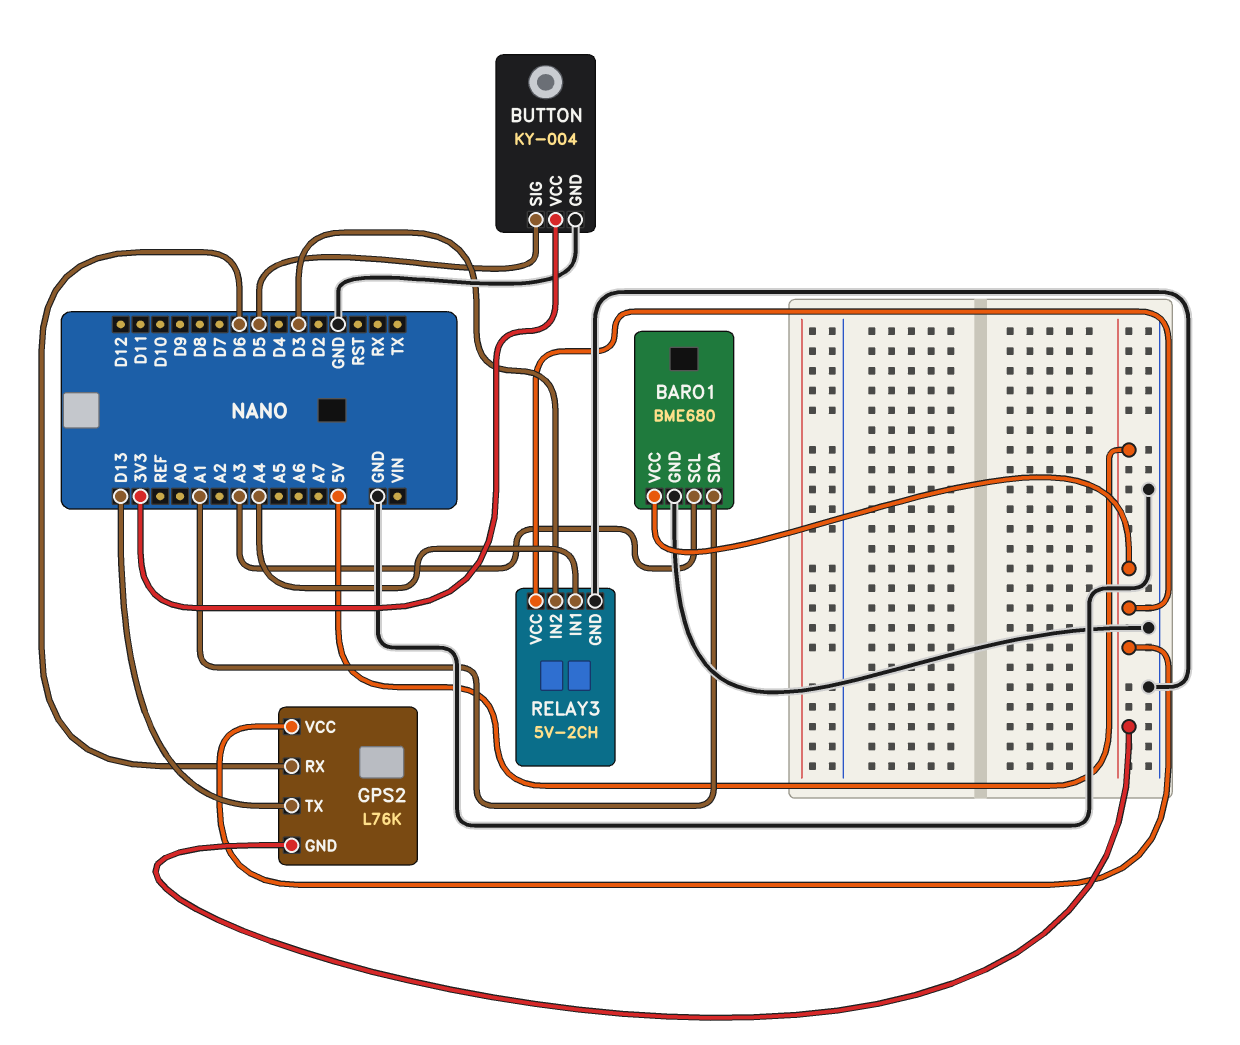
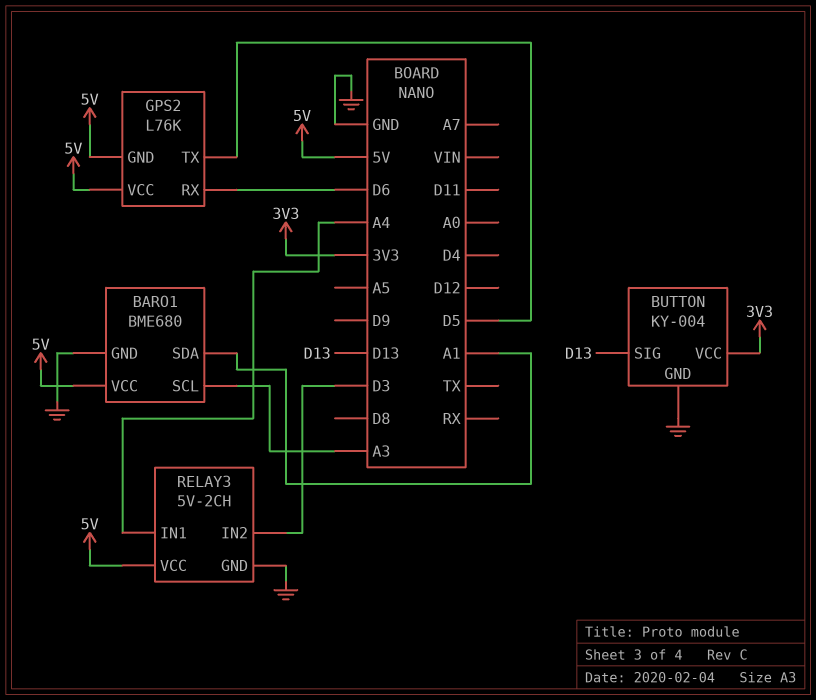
BUTTON pin SIG: D5 -> D13
GPS2 pin TX: D13 -> D5

